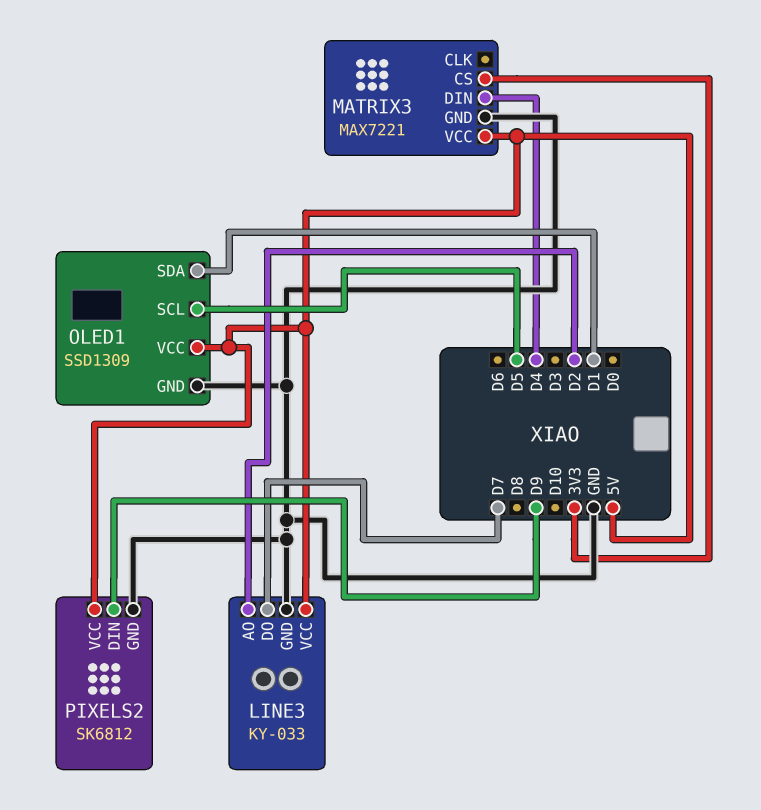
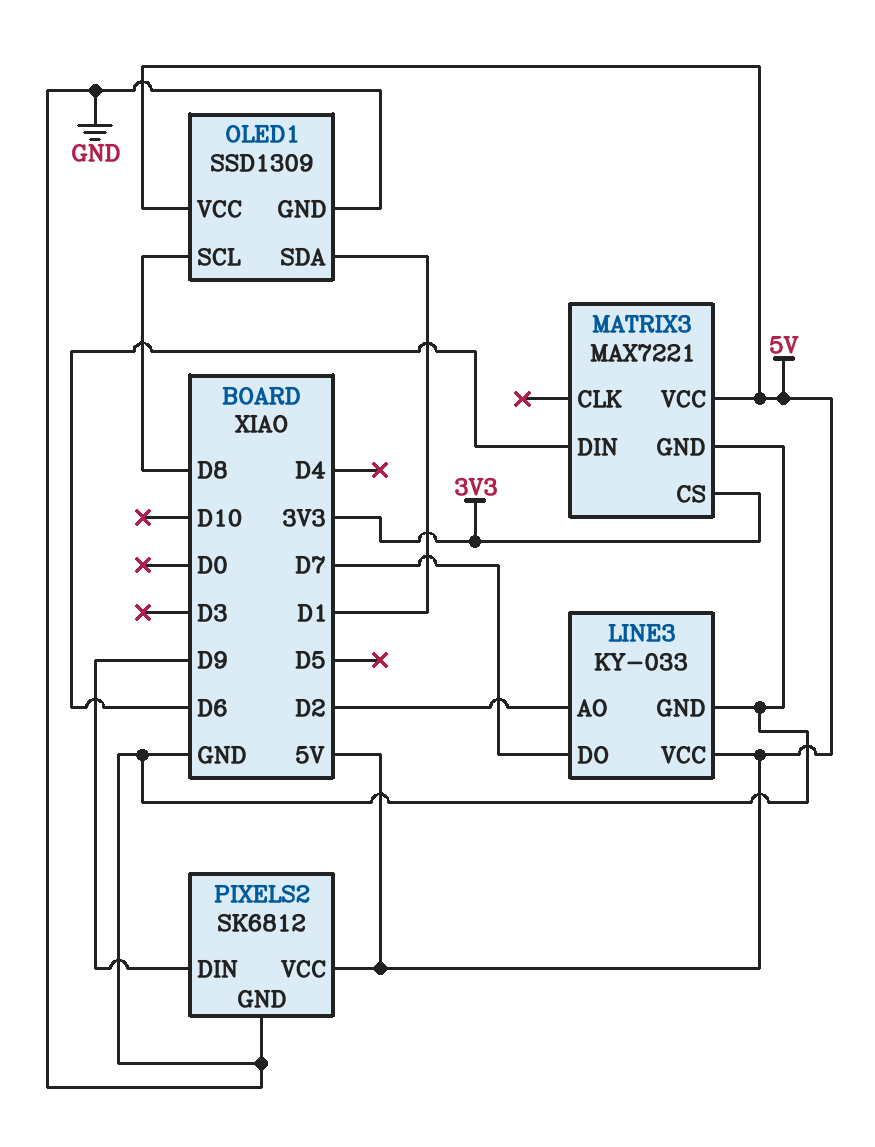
MATRIX3 pin DIN: D4 -> D6
OLED1 pin SCL: D5 -> D8

